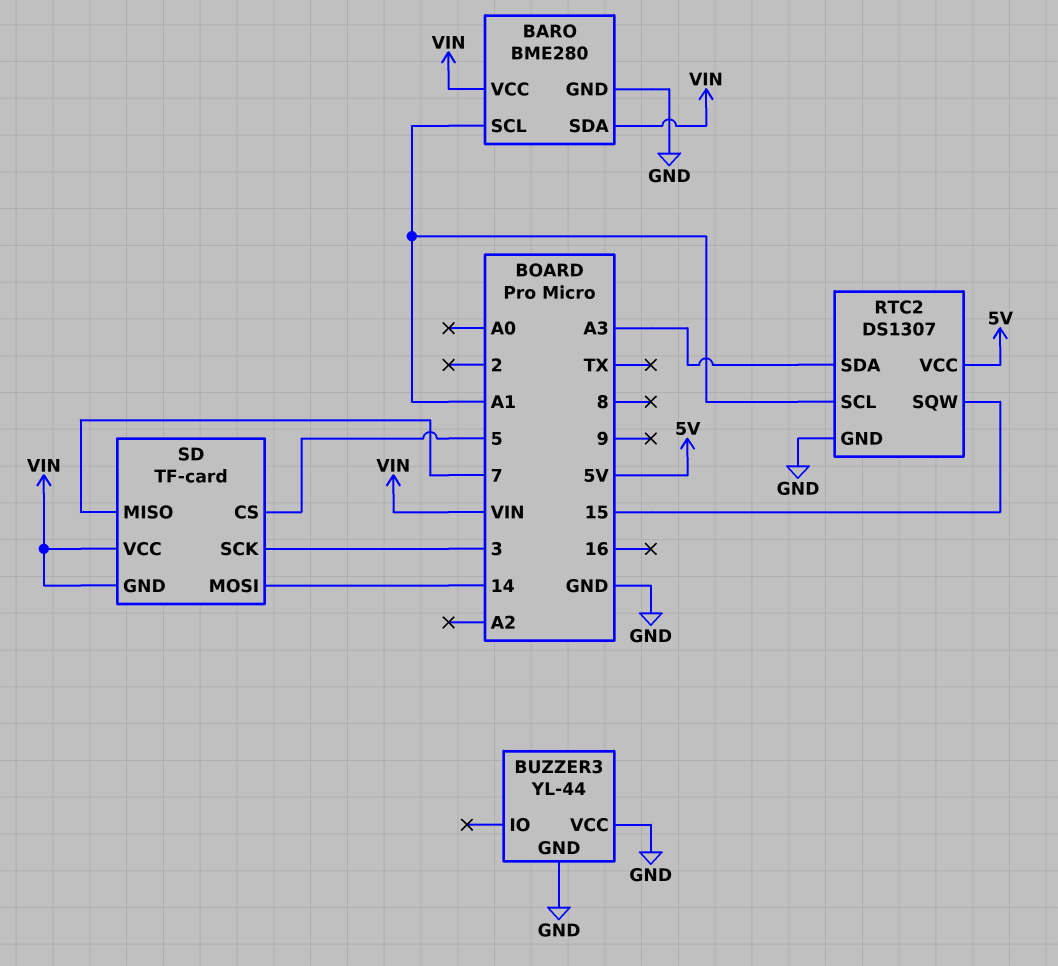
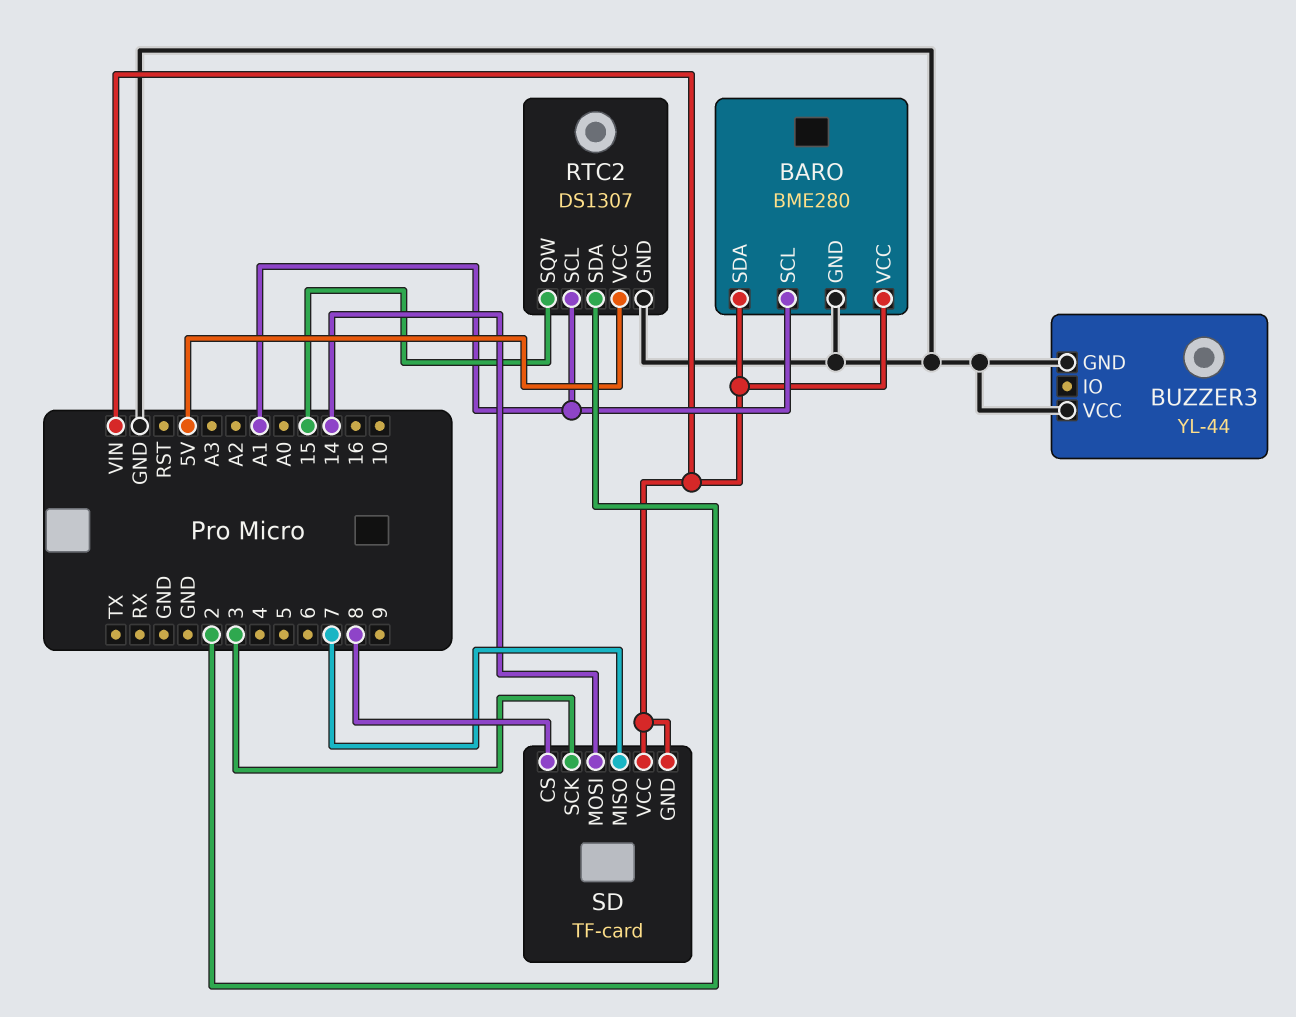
RTC2 pin SDA: A3 -> 2
SD pin CS: 5 -> 8

